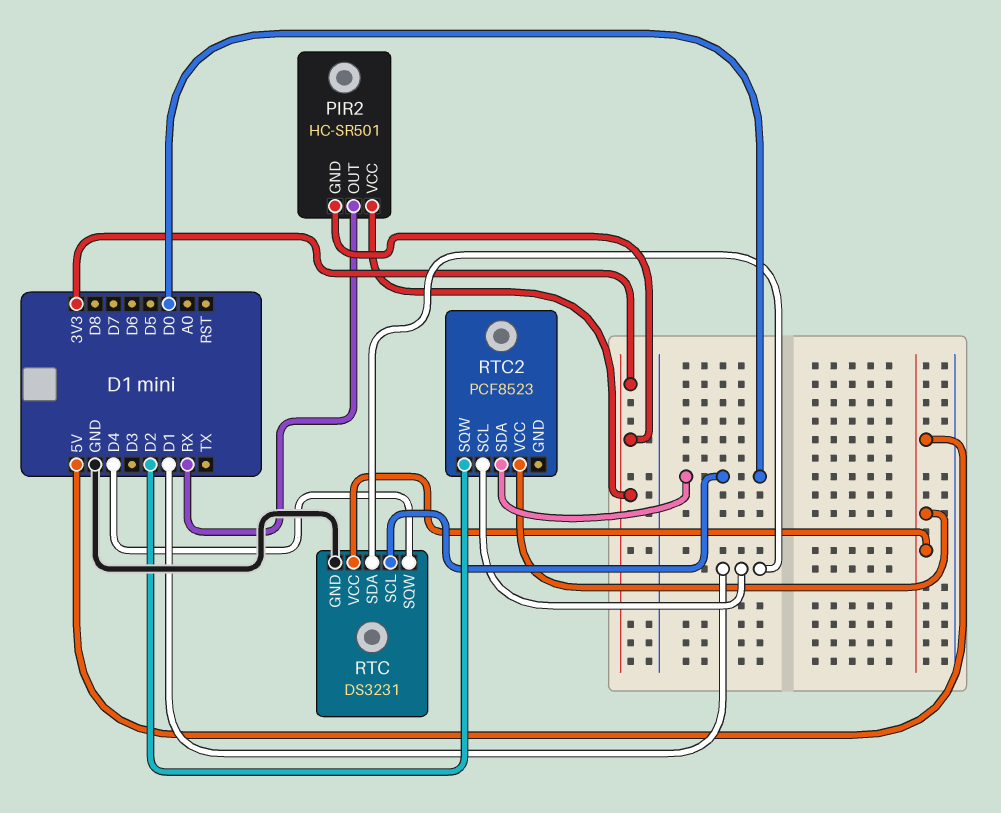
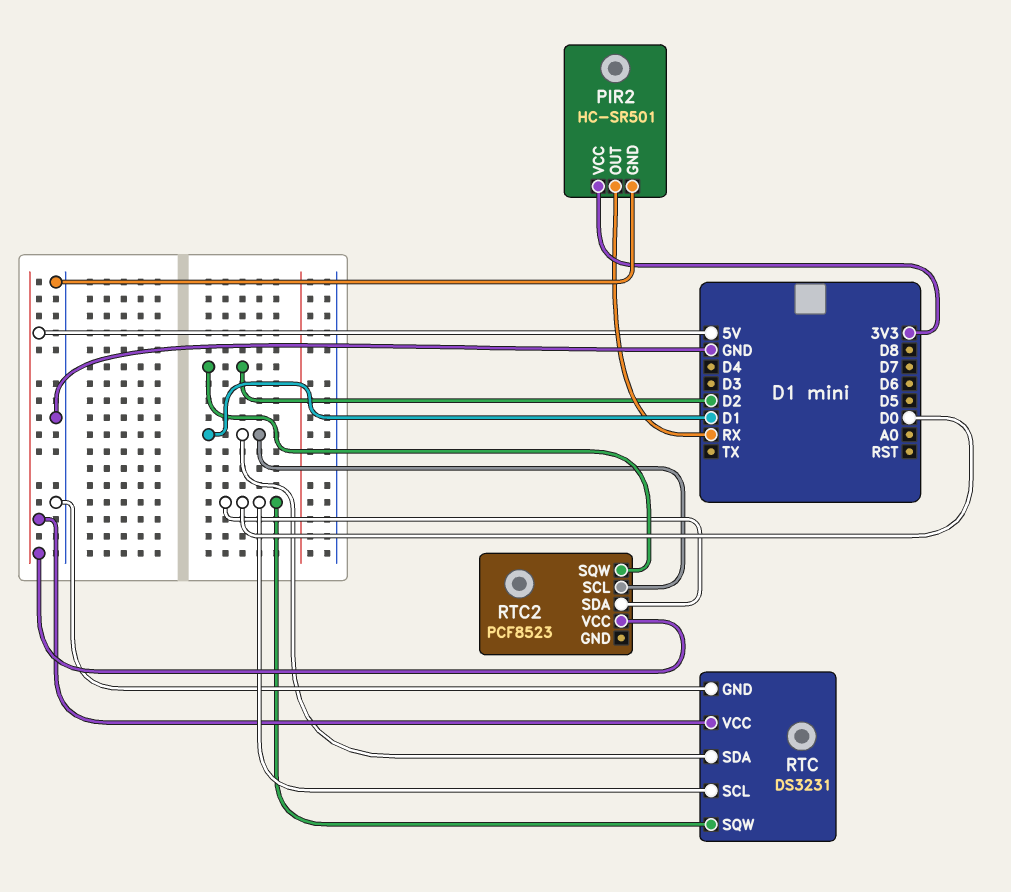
PIR2 pin GND: 3V3 -> GND
RTC pin SQW: D4 -> D0

